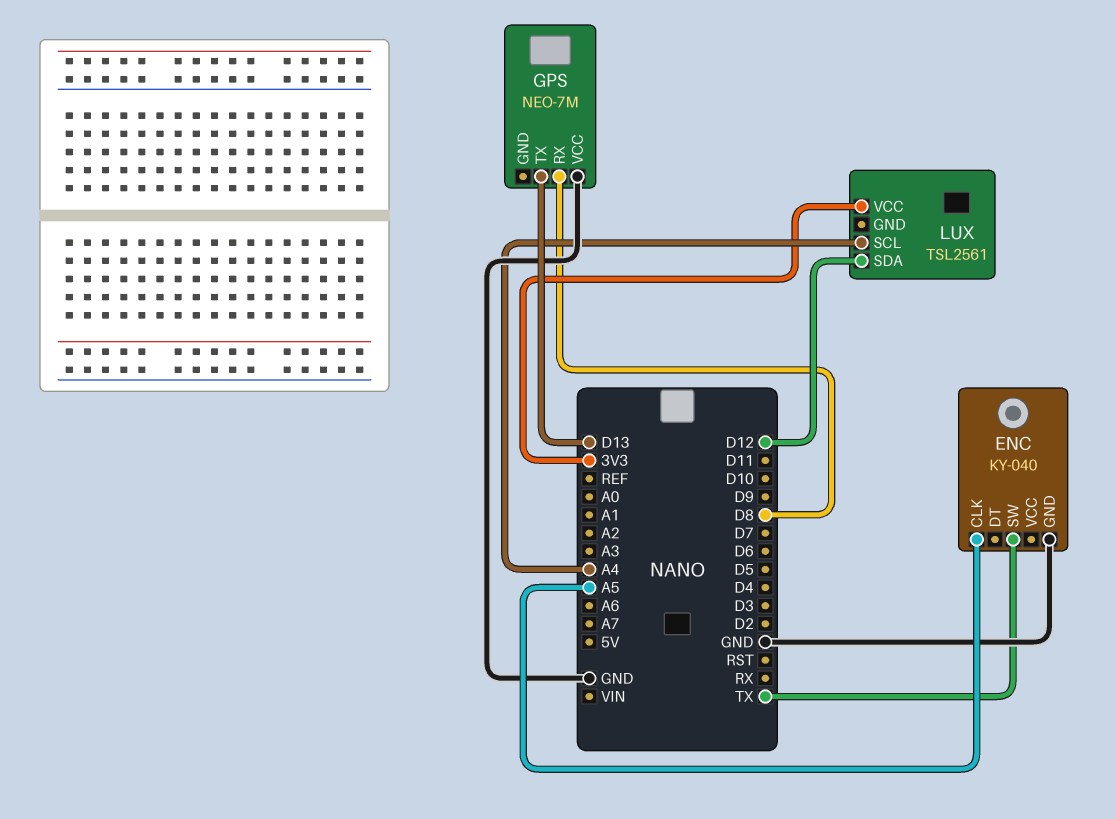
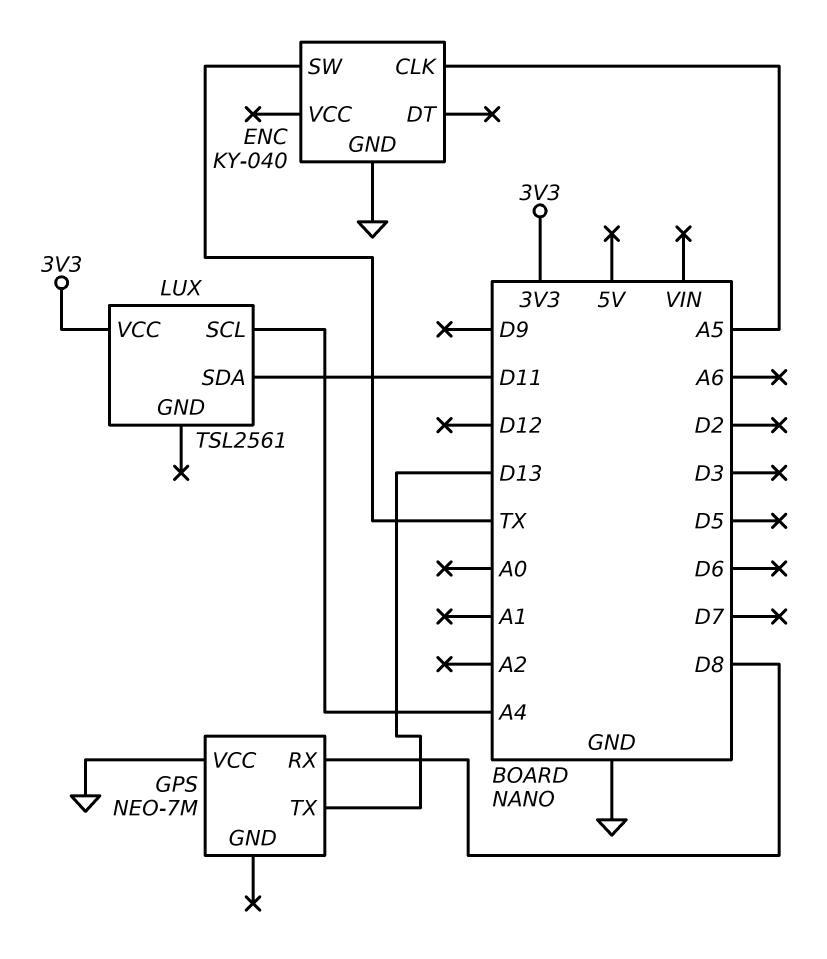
LUX pin SDA: D12 -> D11

